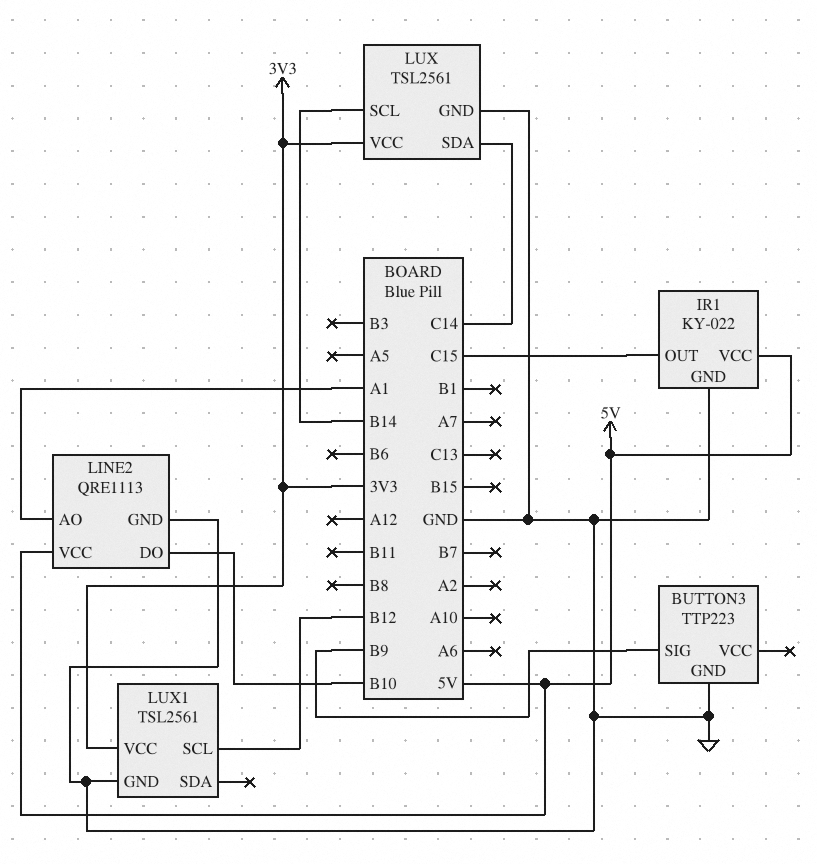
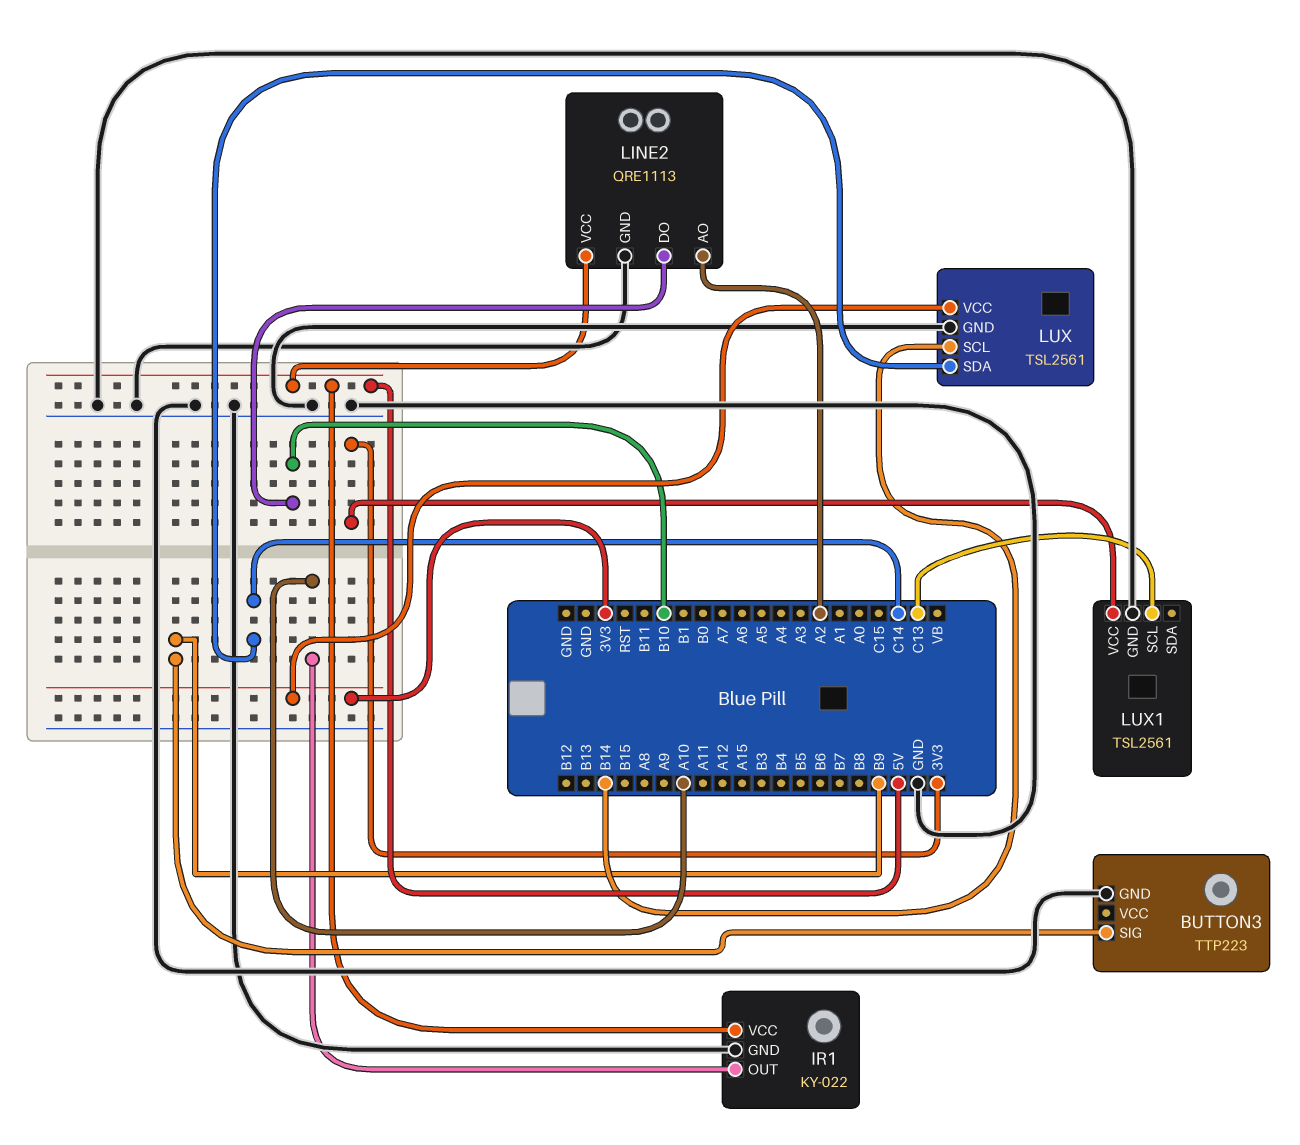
IR1 pin OUT: C15 -> A10
LINE2 pin AO: A1 -> A2
LUX1 pin SCL: B12 -> C13

